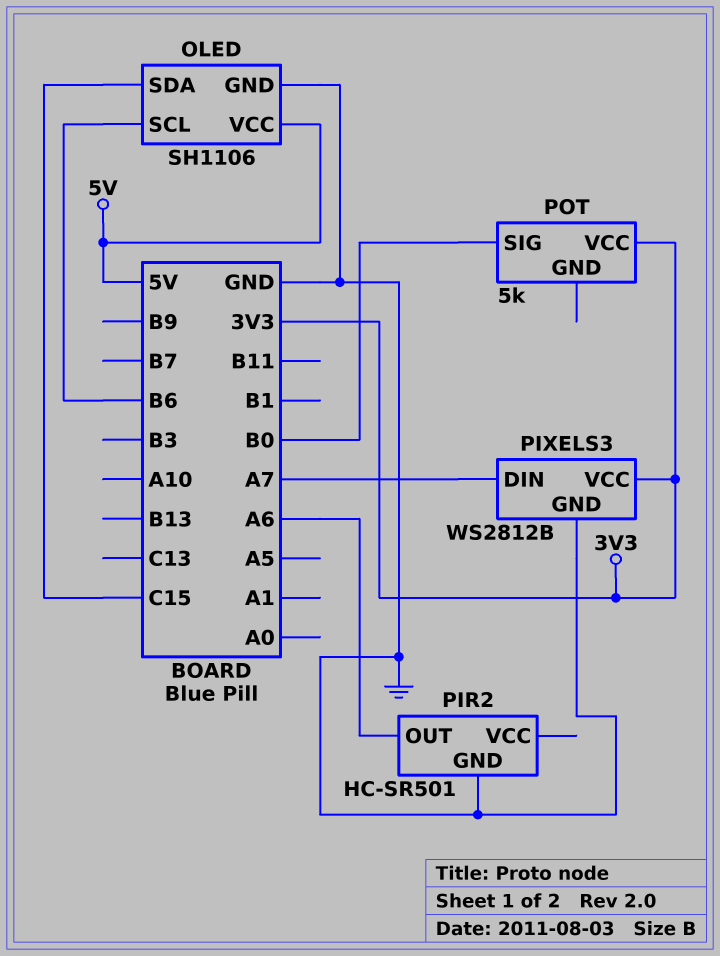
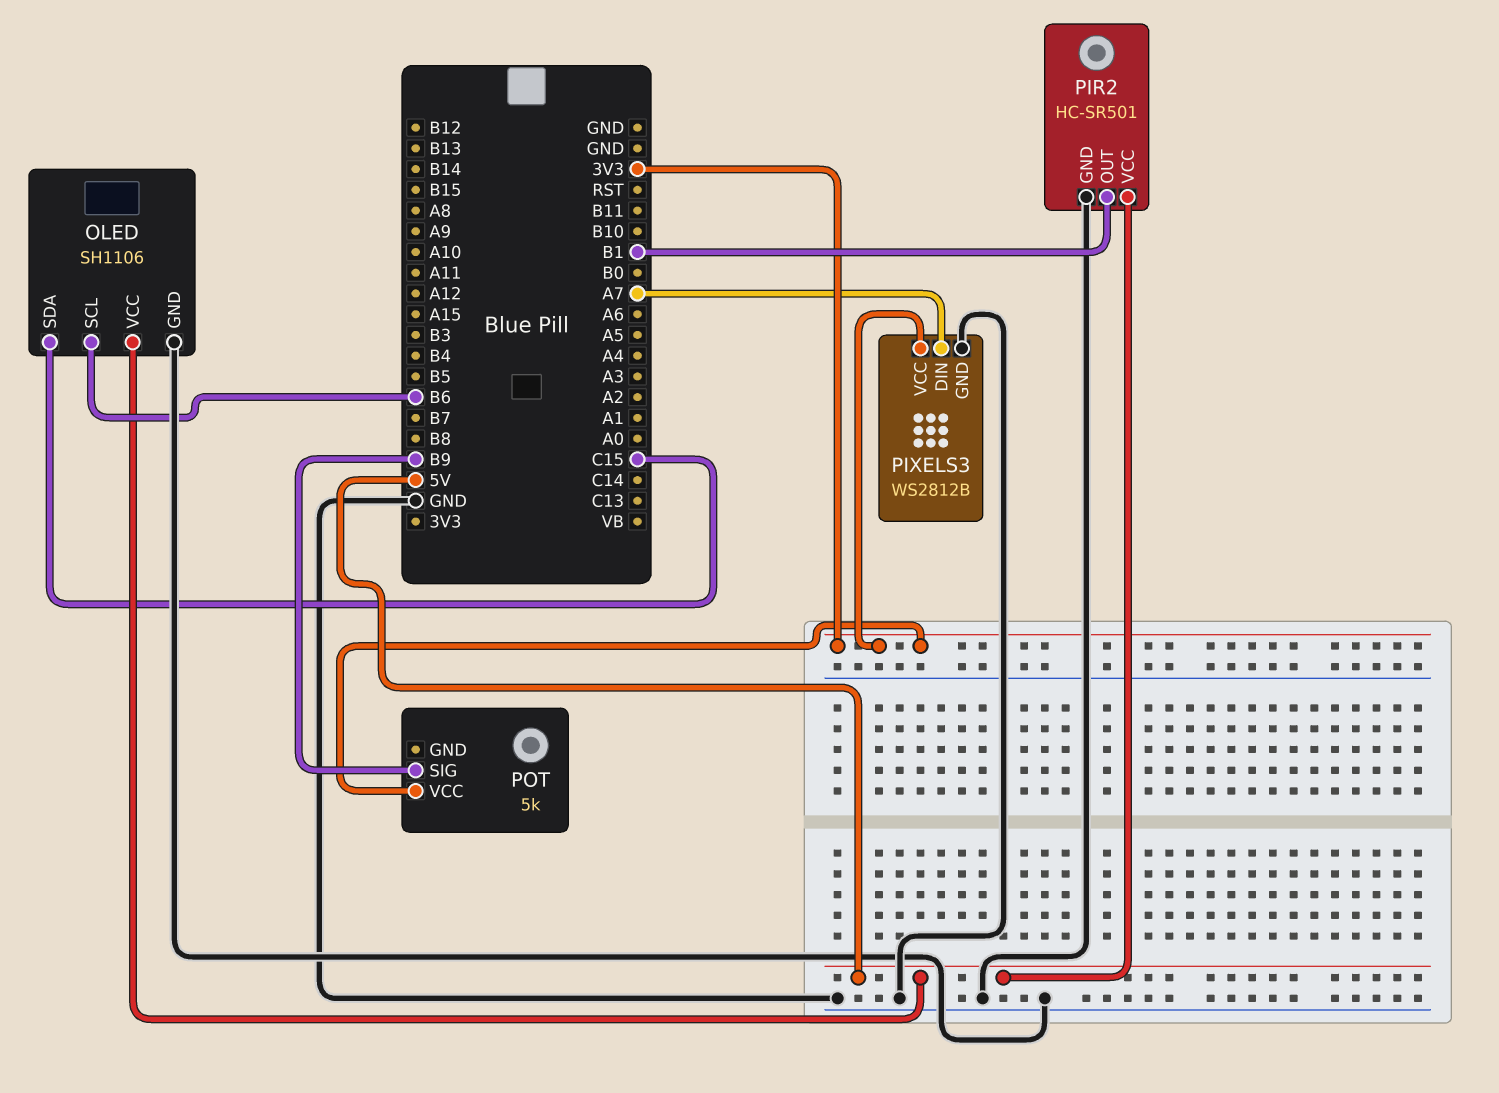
PIR2 pin OUT: A6 -> B1
PIR2 pin VCC: none -> 5V
POT pin SIG: B0 -> B9

